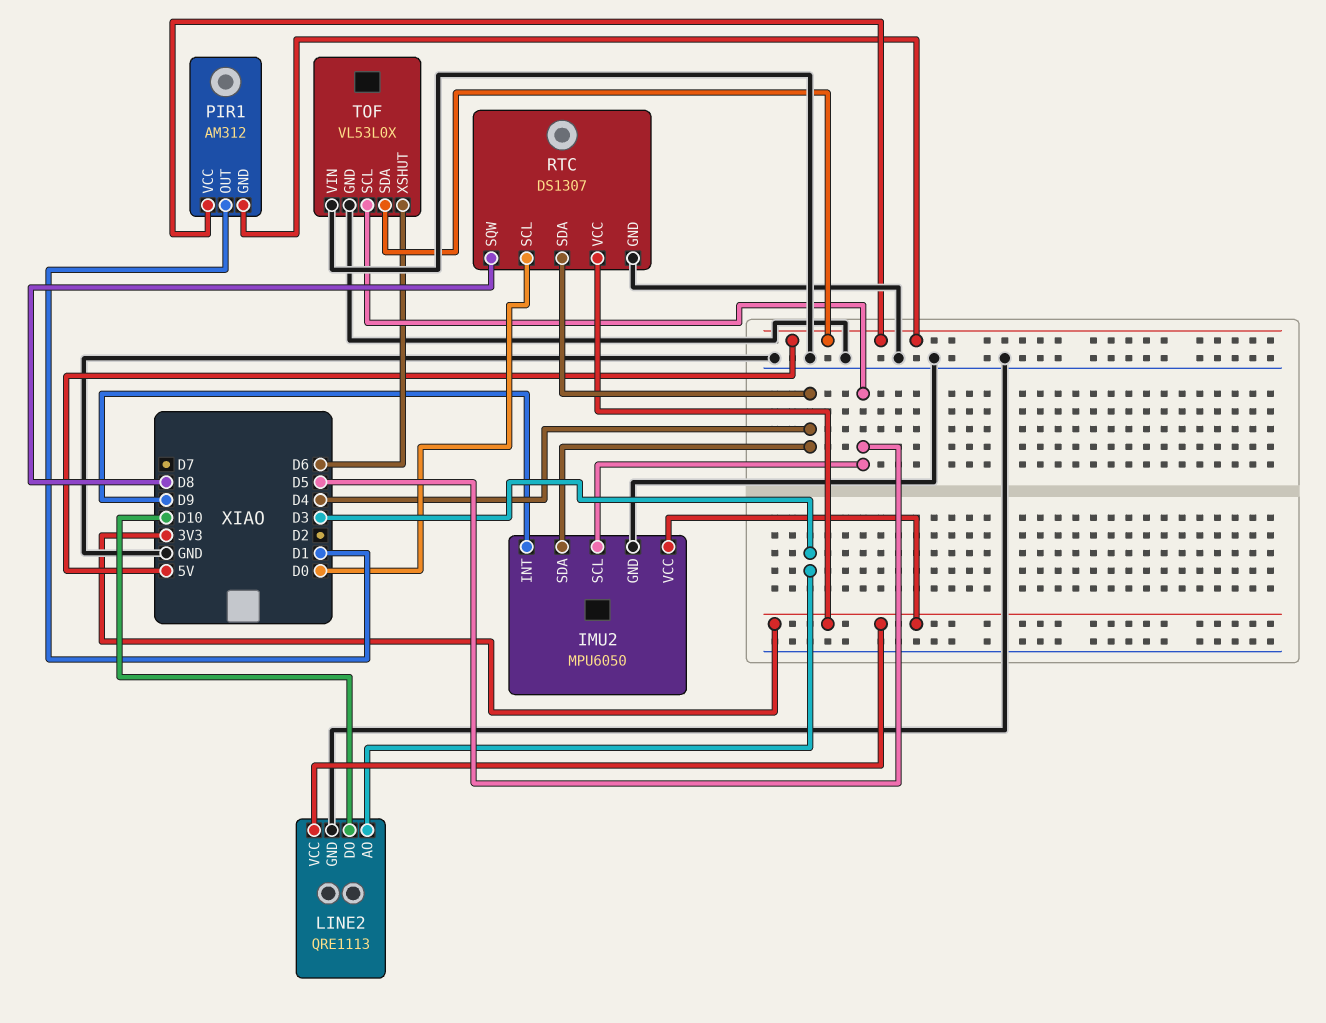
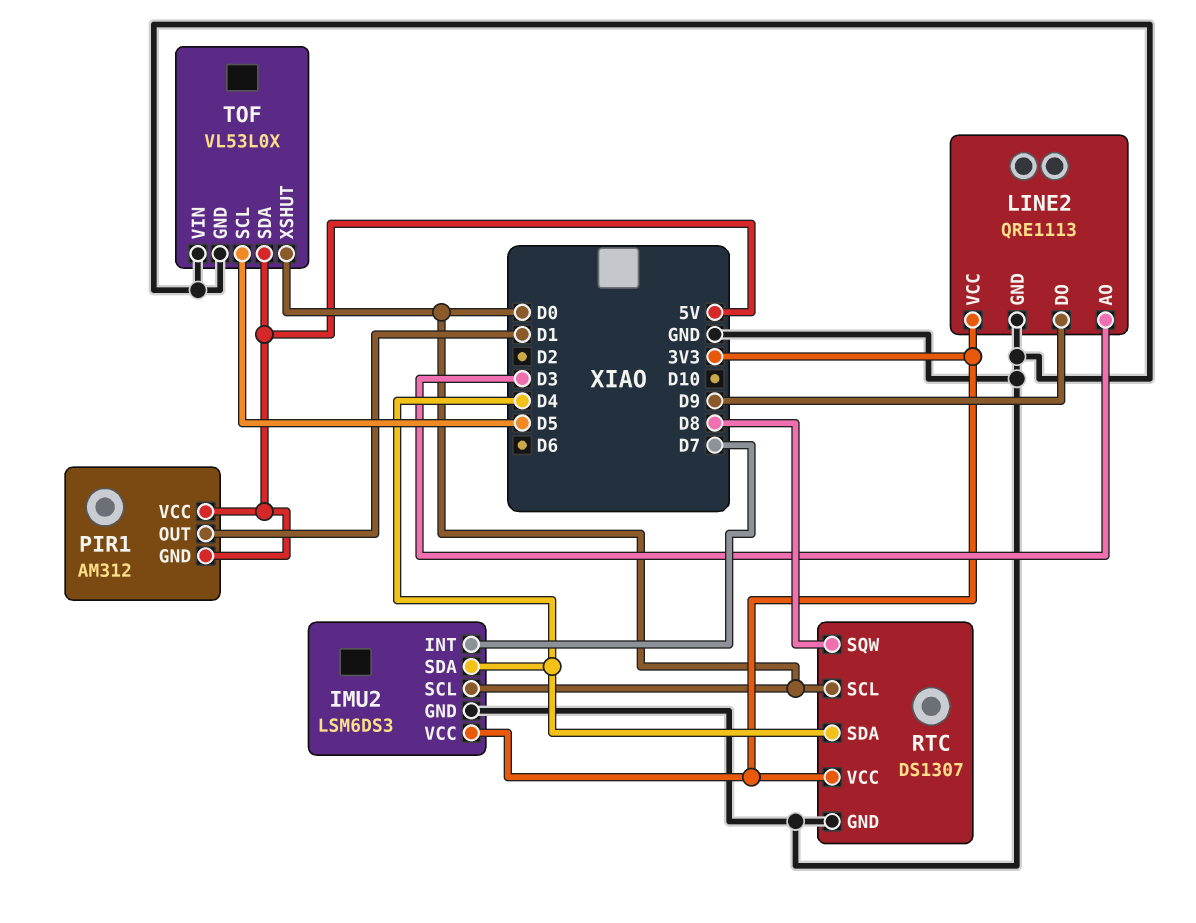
IMU2: MPU6050 -> LSM6DS3
IMU2 pin INT: D9 -> D7
IMU2 pin SCL: D5 -> D0
LINE2 pin DO: D10 -> D9
TOF pin XSHUT: D6 -> D0

